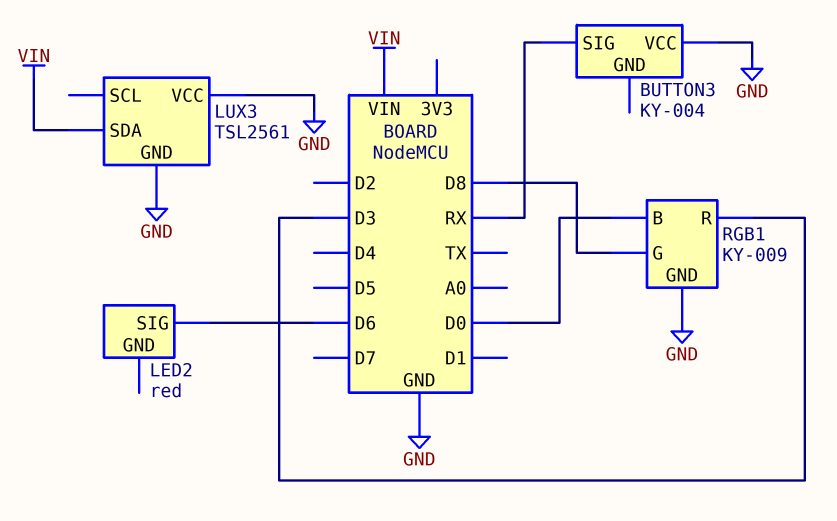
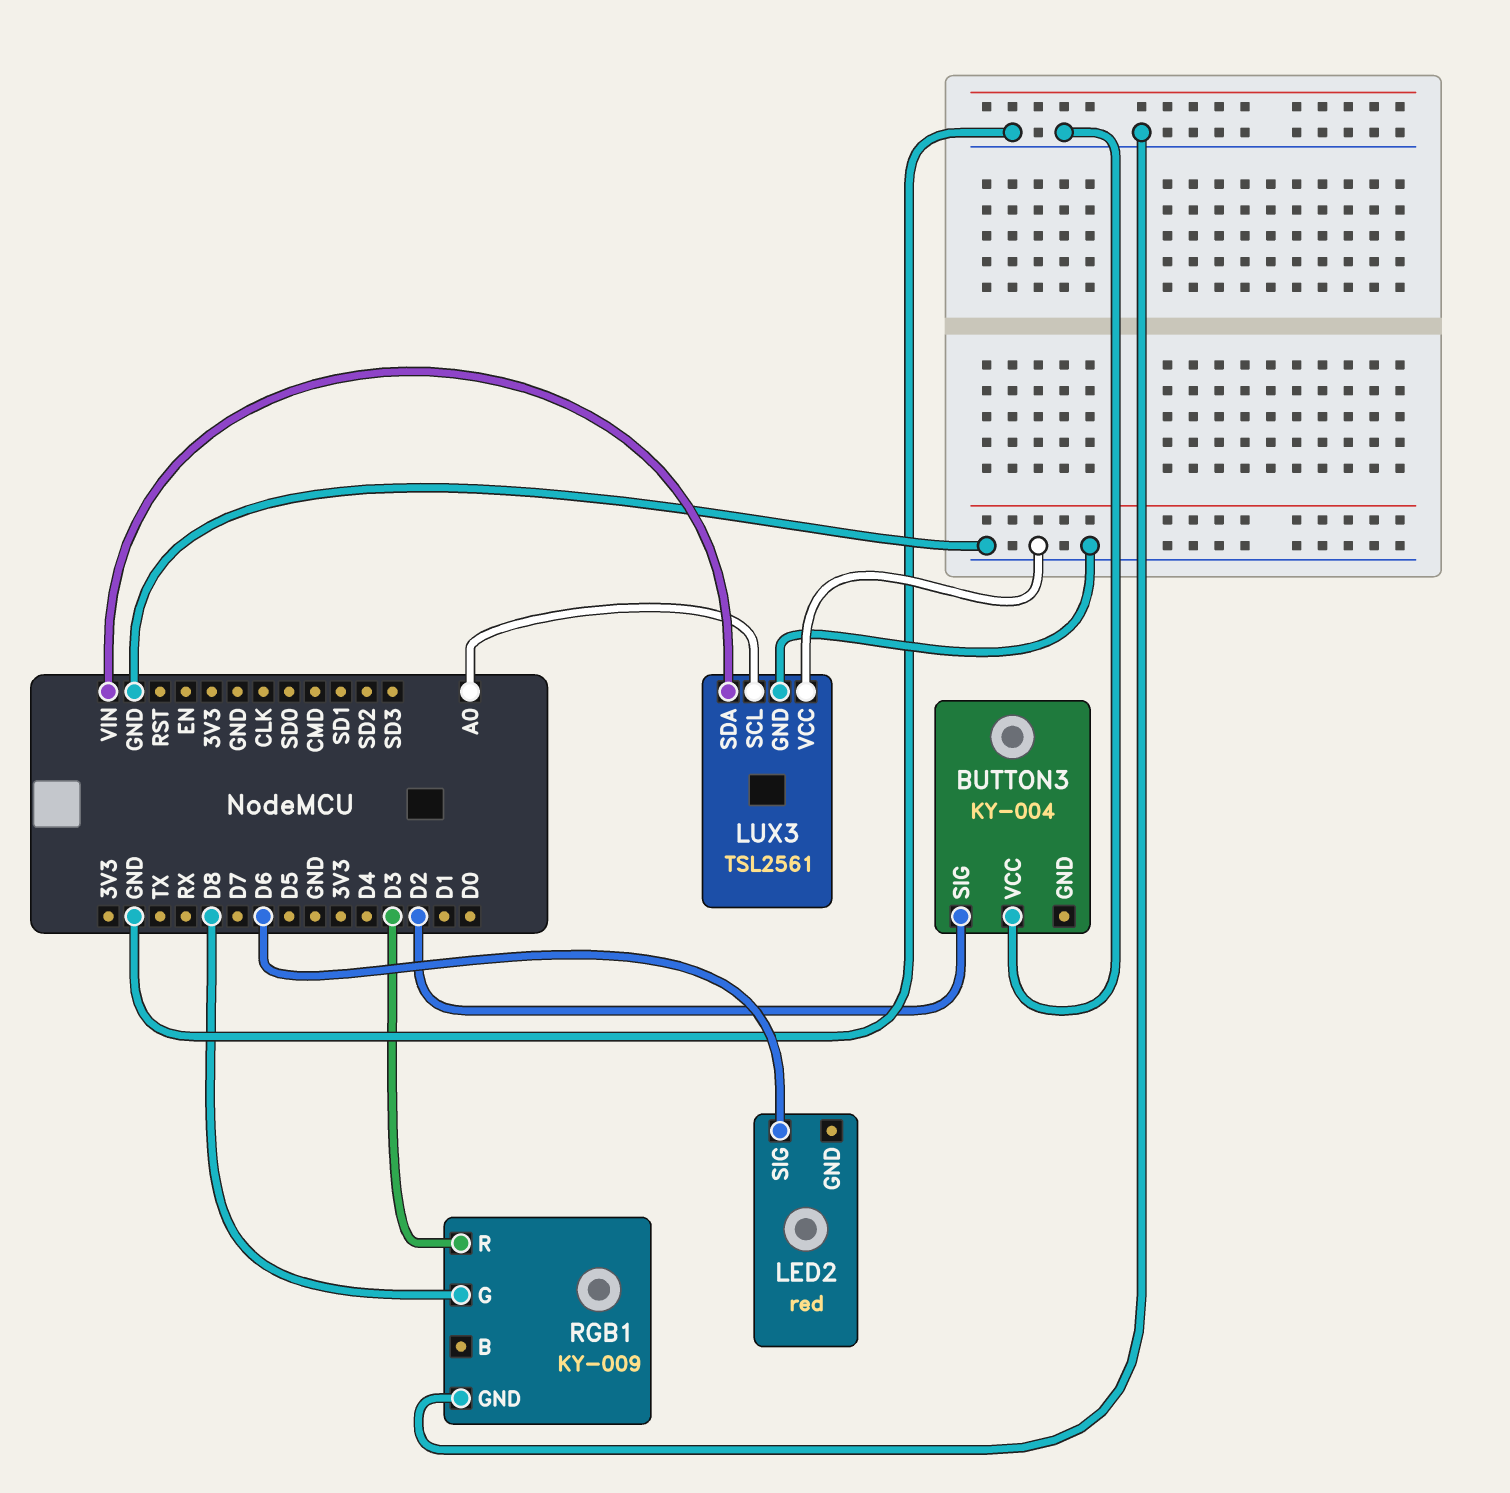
BUTTON3 pin SIG: RX -> D2
LUX3 pin SCL: none -> A0
RGB1 pin B: D0 -> none

